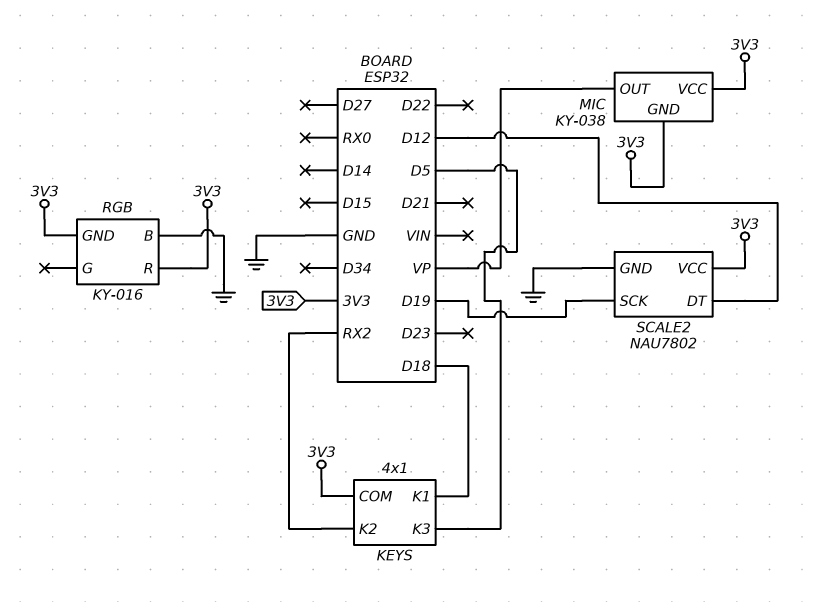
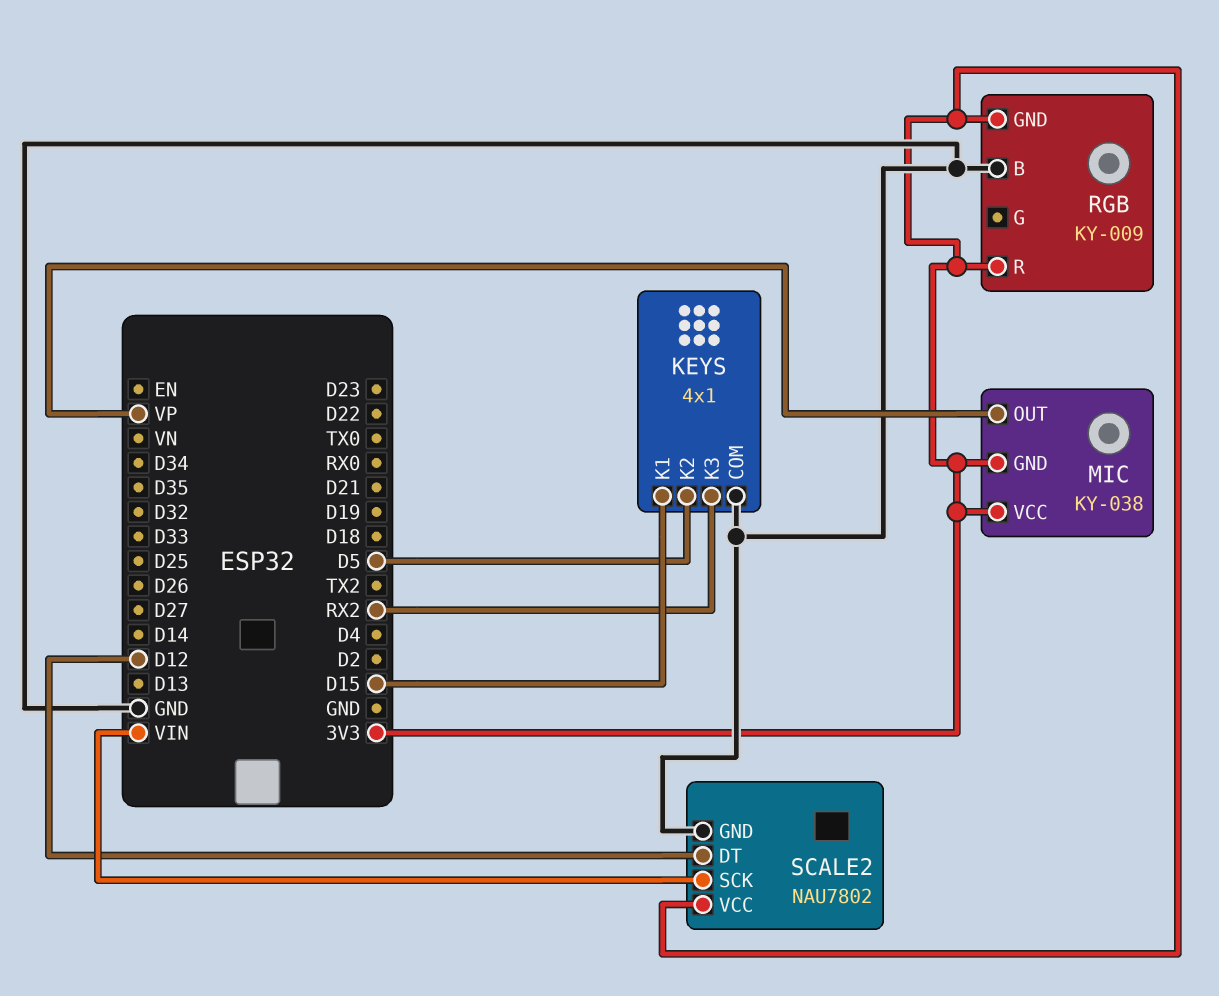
KEYS pin COM: 3V3 -> GND
KEYS pin K1: D18 -> D15
KEYS pin K2: RX2 -> D5
KEYS pin K3: D5 -> RX2
RGB: KY-016 -> KY-009
SCALE2 pin SCK: D19 -> VIN

